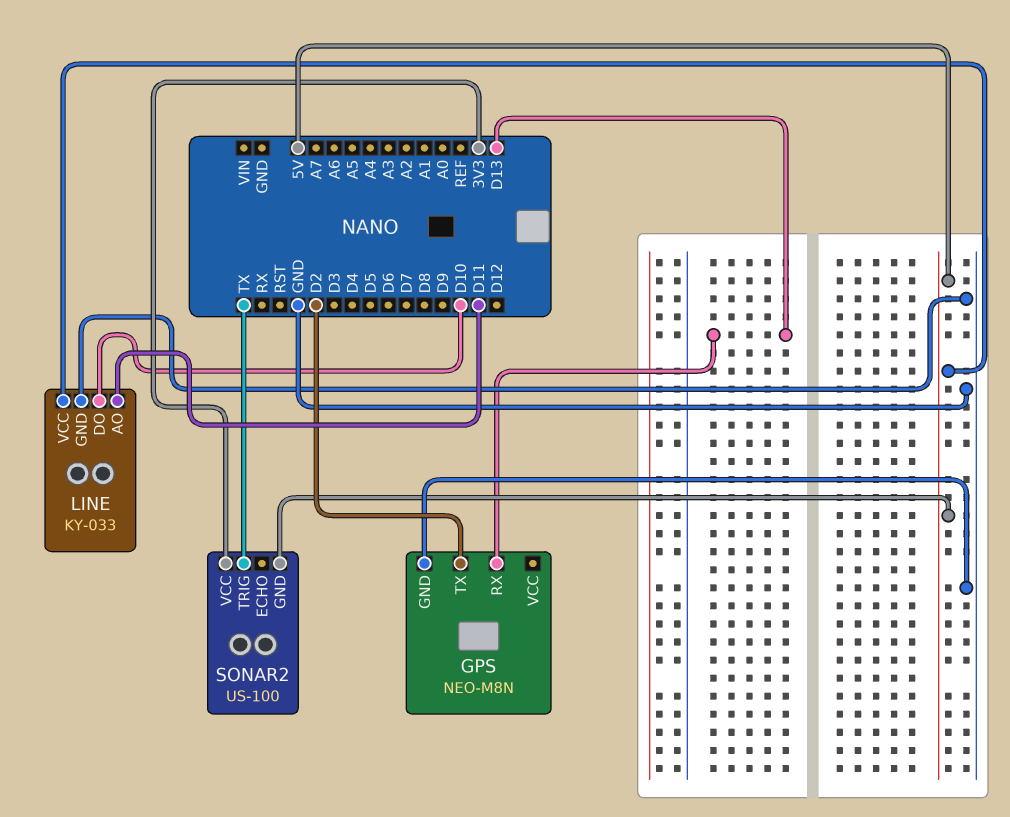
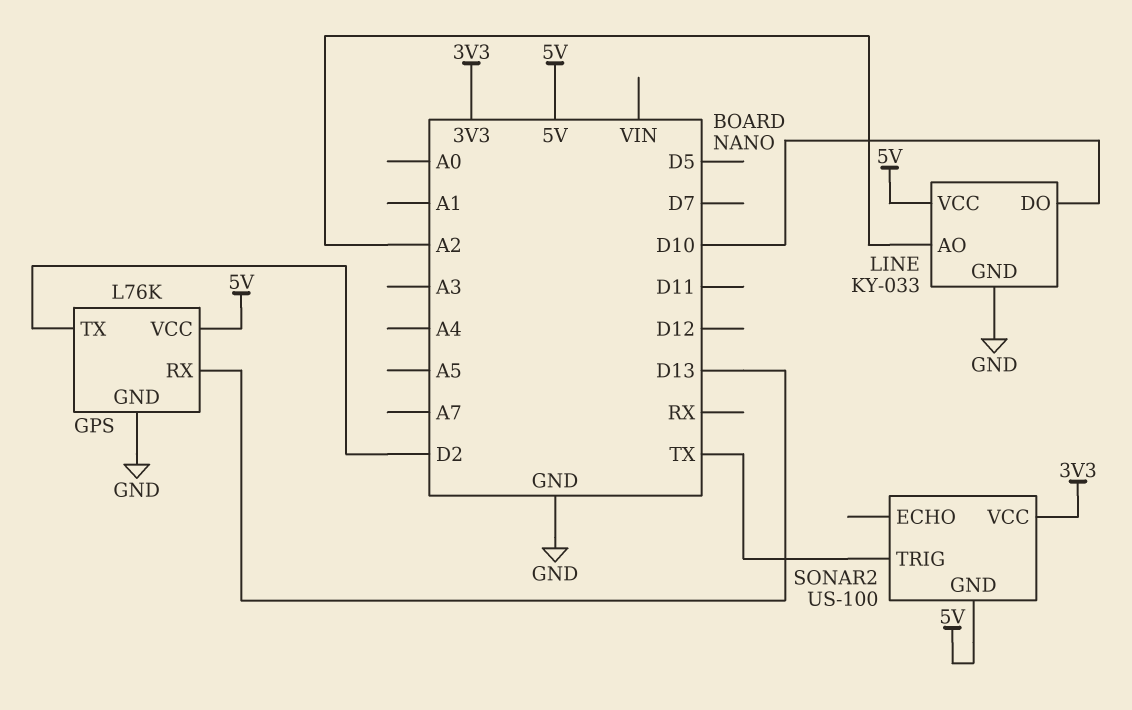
GPS: NEO-M8N -> L76K
GPS pin VCC: none -> 5V
LINE pin AO: D11 -> A2

